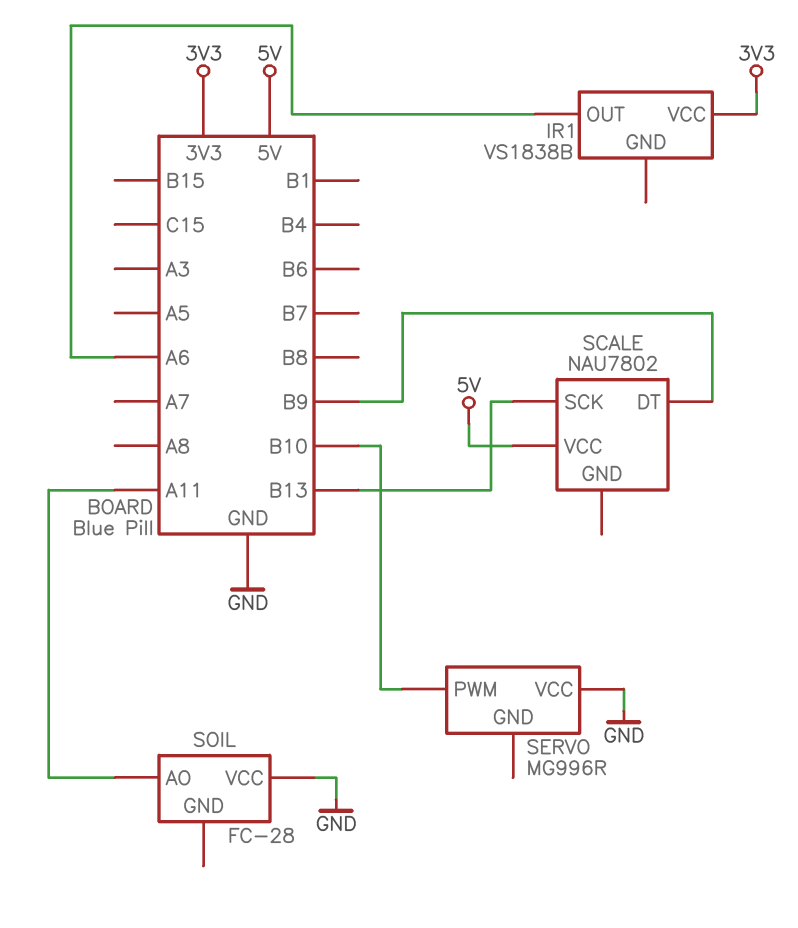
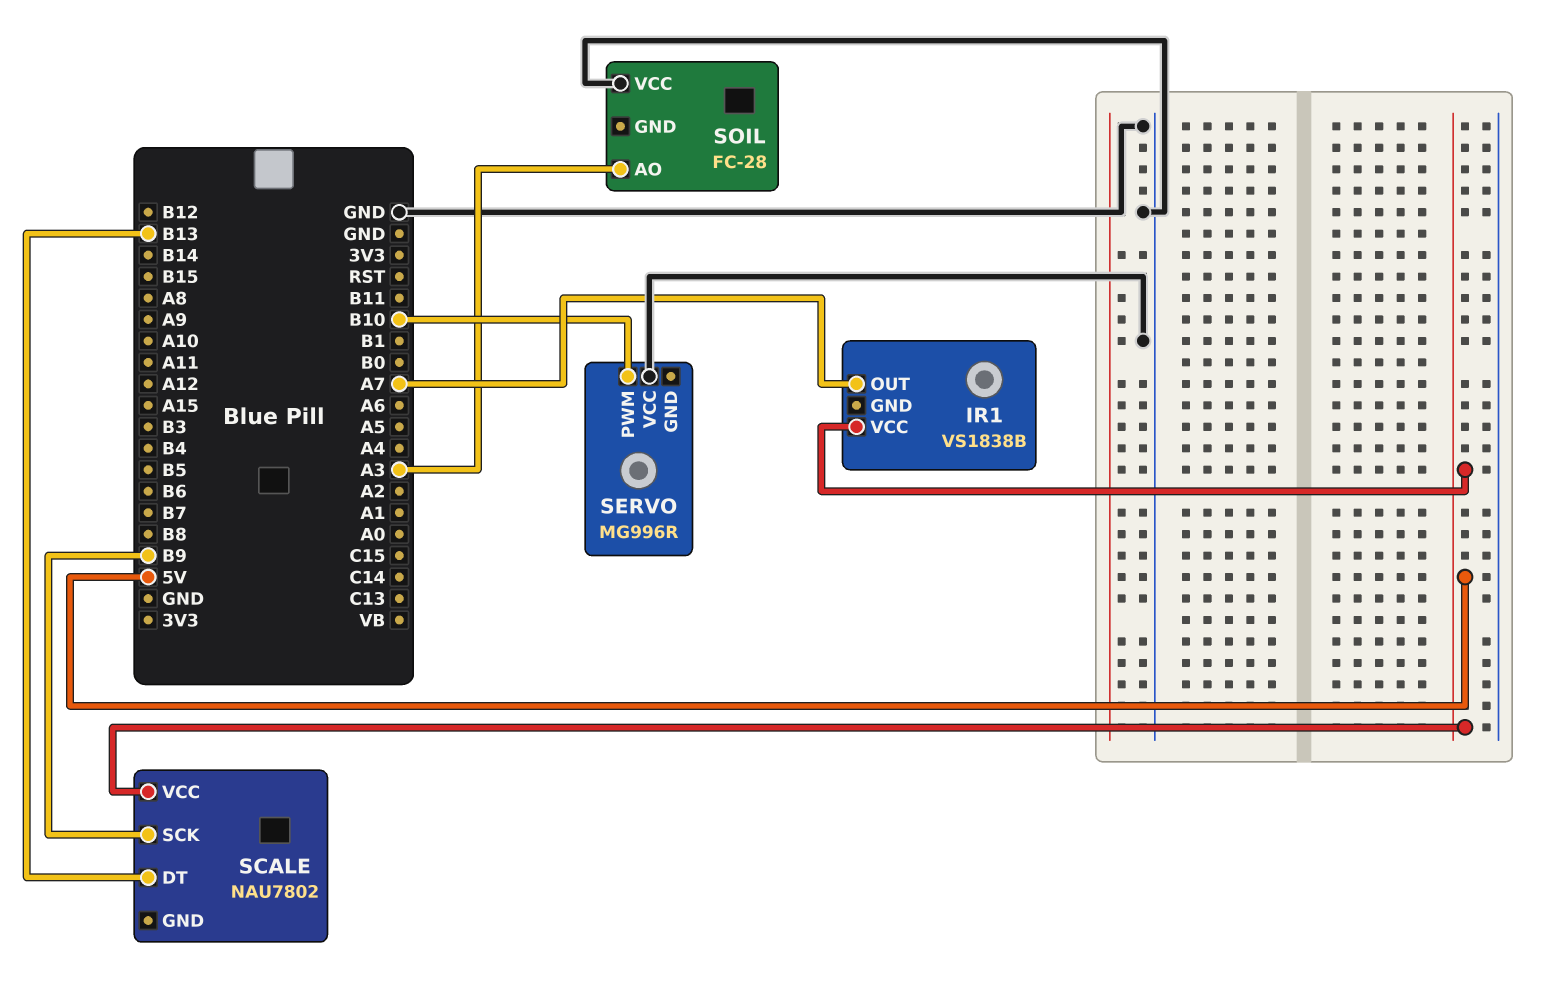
IR1 pin OUT: A6 -> A7
IR1 pin VCC: 3V3 -> 5V
SCALE pin DT: B9 -> B13
SCALE pin SCK: B13 -> B9
SOIL pin AO: A11 -> A3

